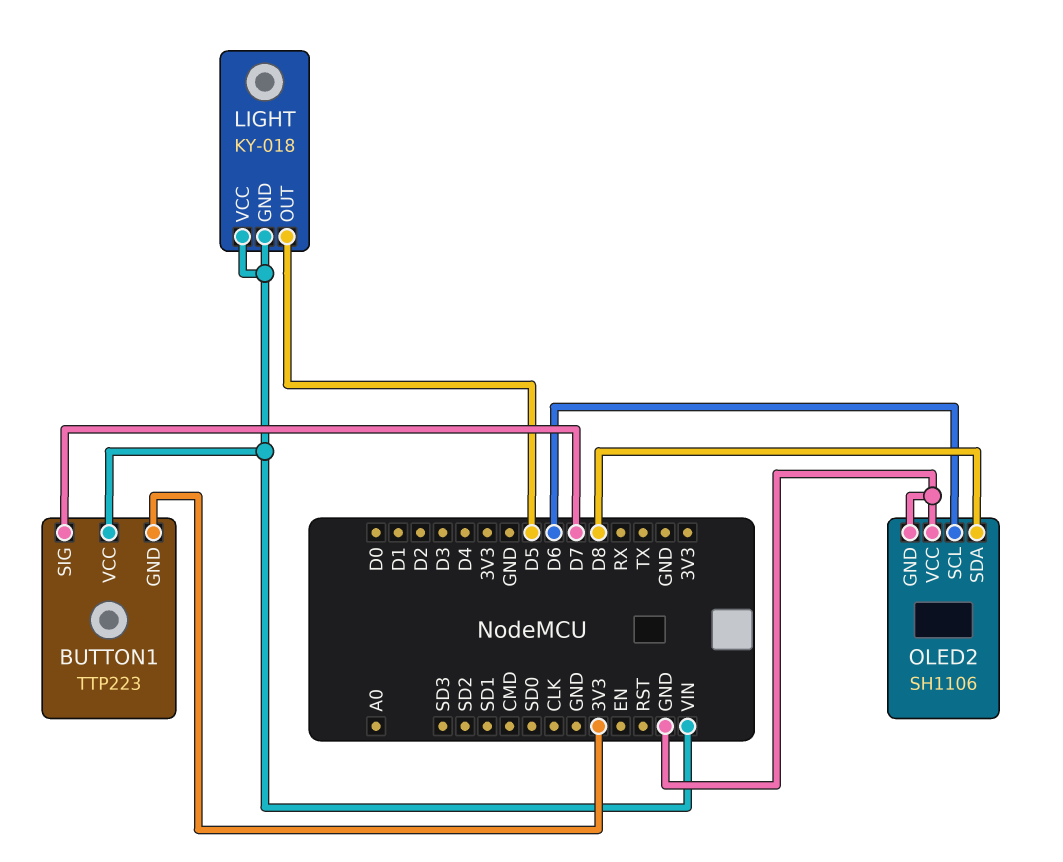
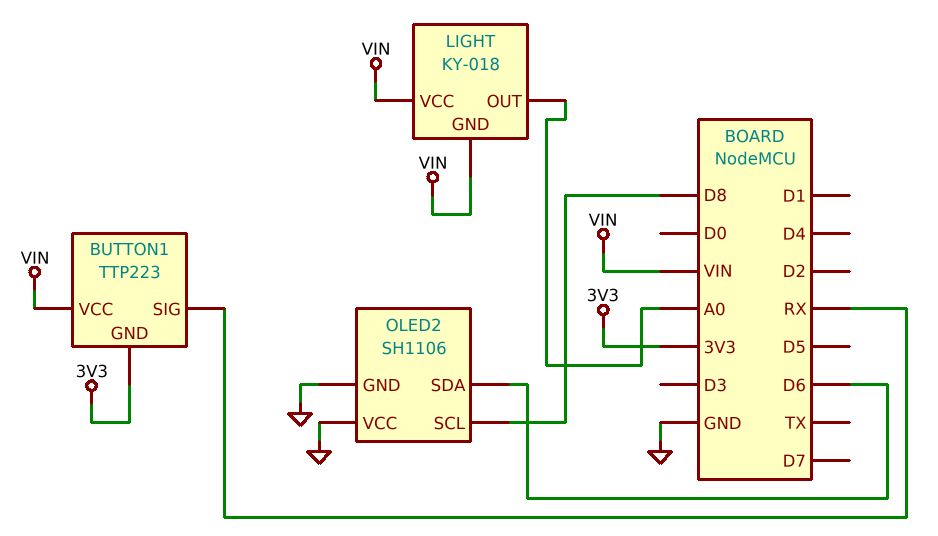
BUTTON1 pin SIG: D7 -> RX
LIGHT pin OUT: D5 -> A0
OLED2 pin SCL: D6 -> D8
OLED2 pin SDA: D8 -> D6

